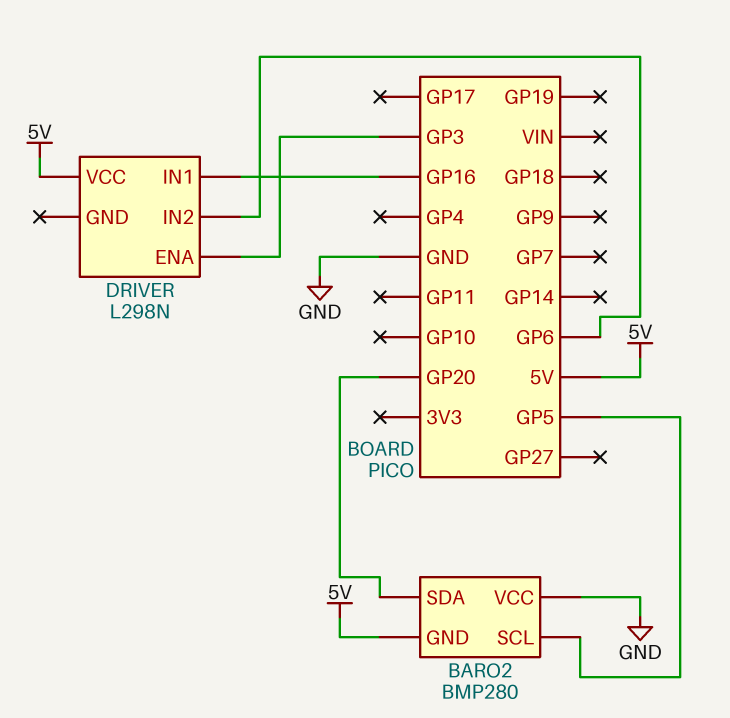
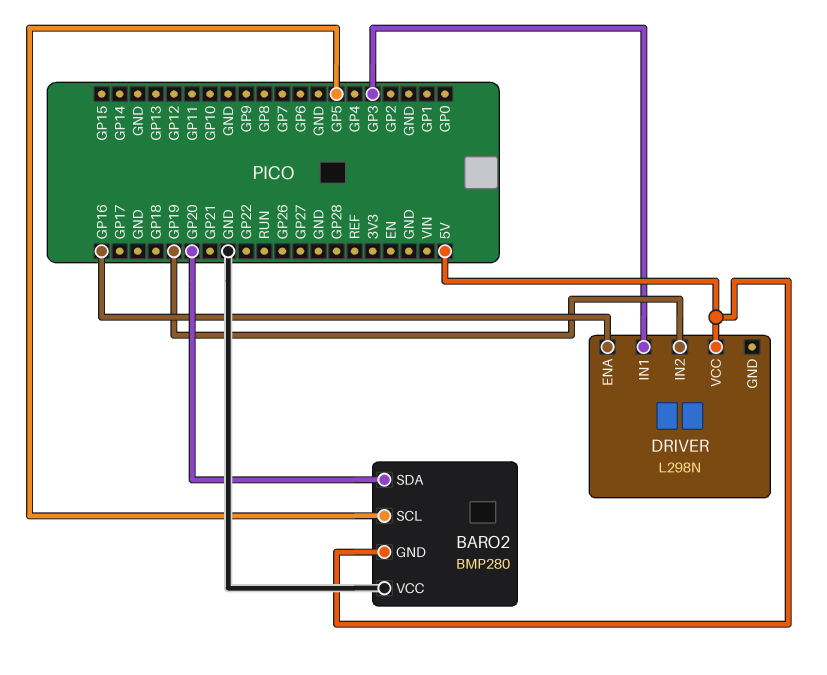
DRIVER pin ENA: GP3 -> GP16
DRIVER pin IN1: GP16 -> GP3
DRIVER pin IN2: GP6 -> GP19

